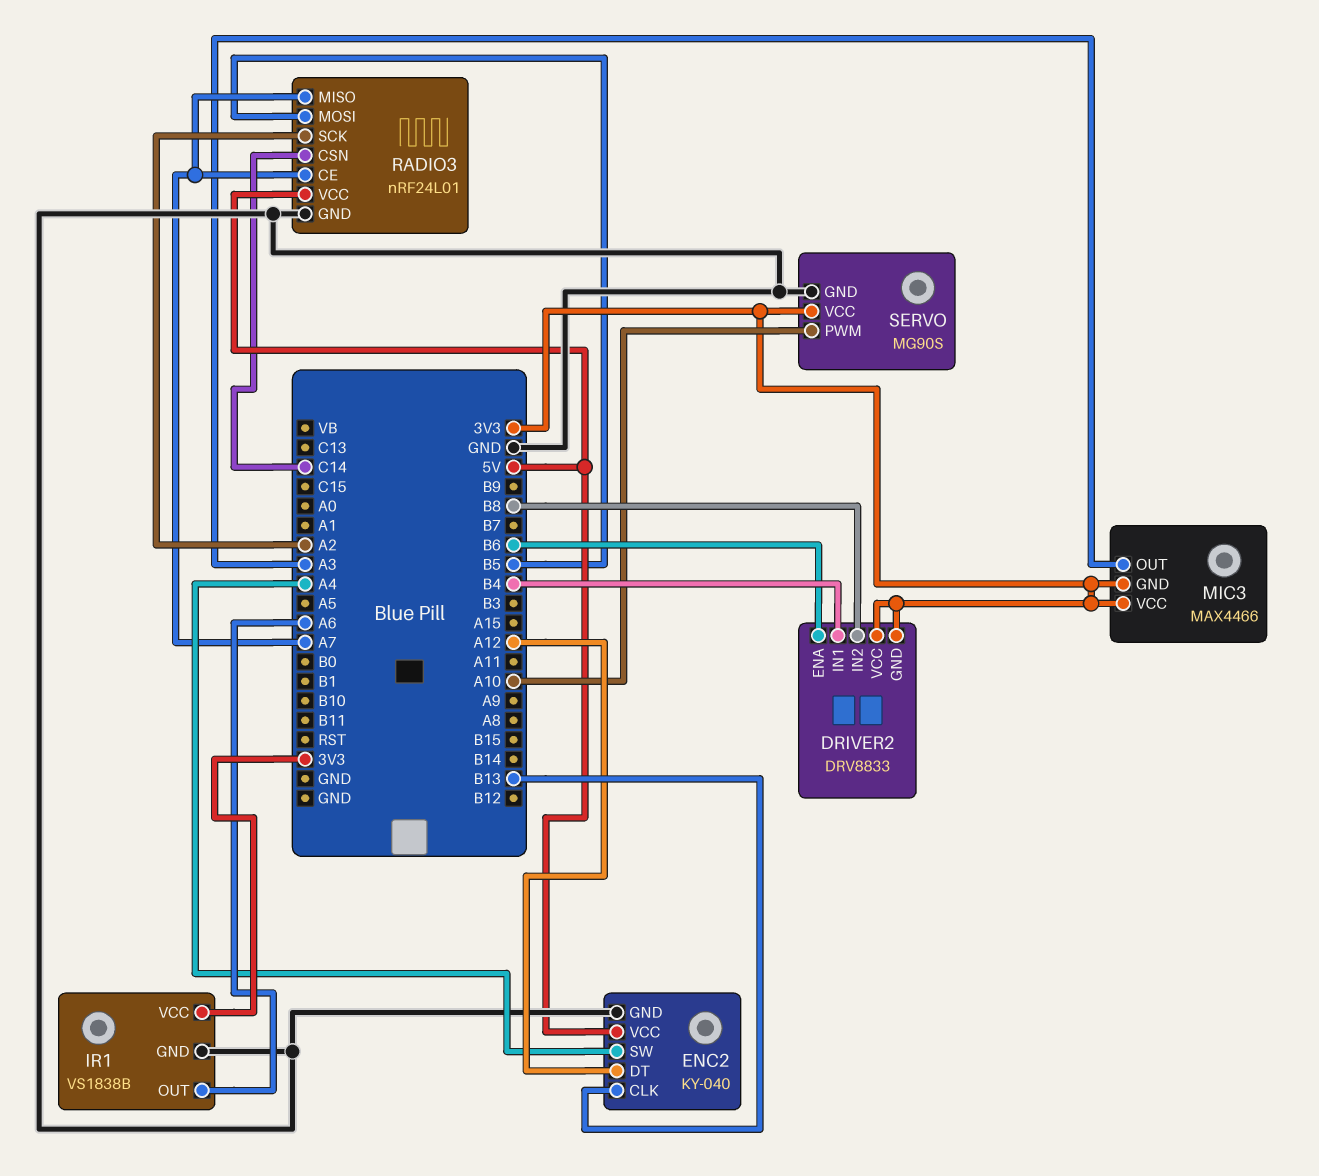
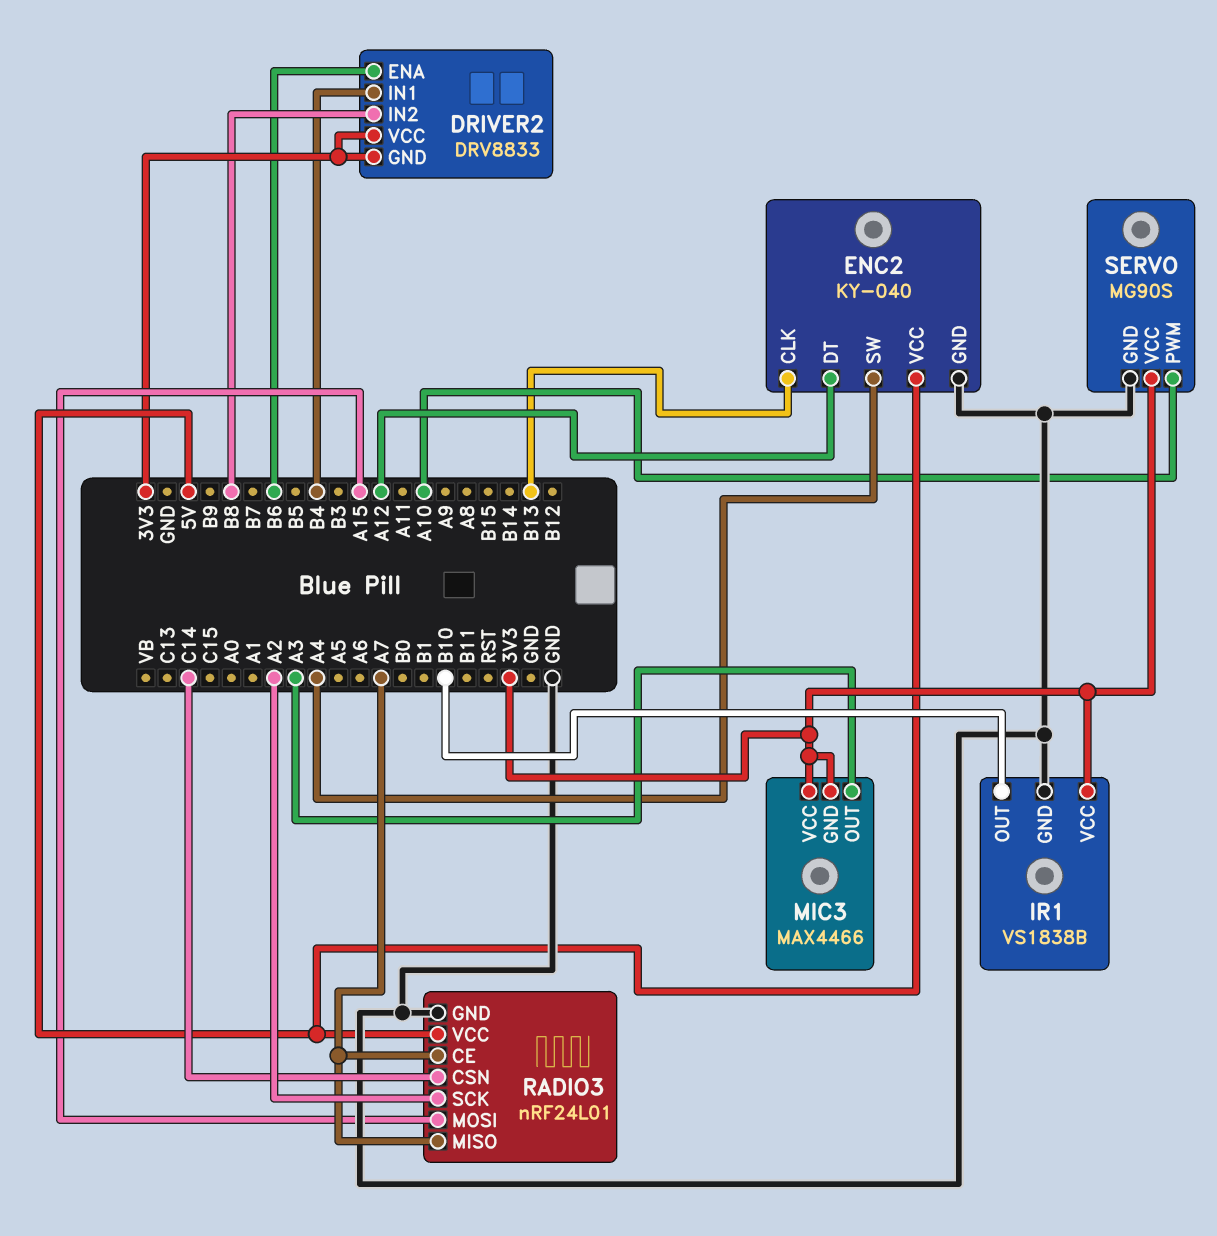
IR1 pin OUT: A6 -> B10
RADIO3 pin MOSI: B5 -> A15

